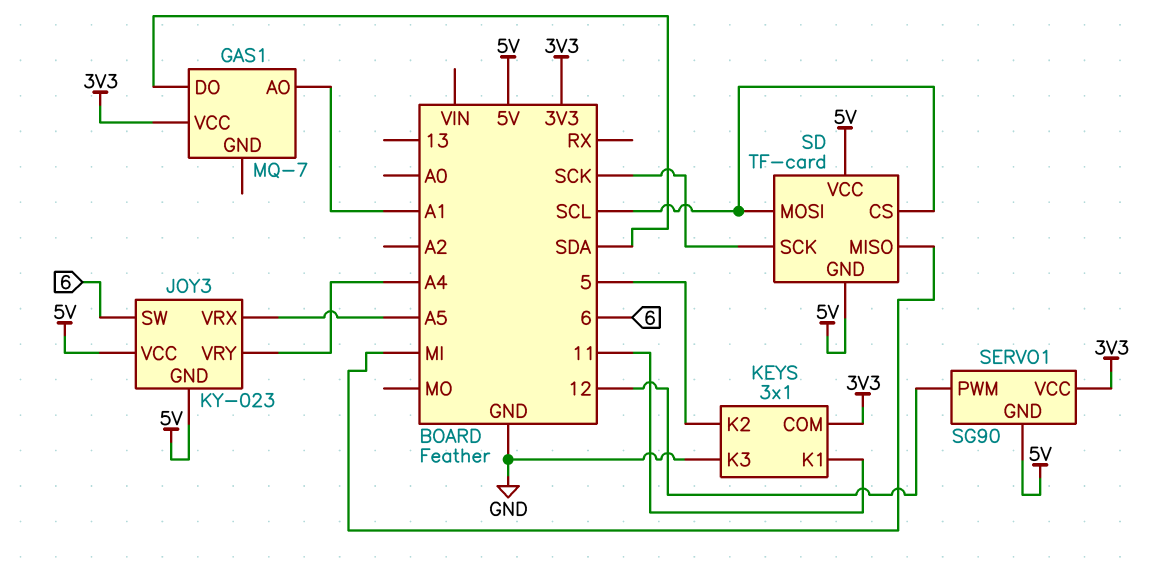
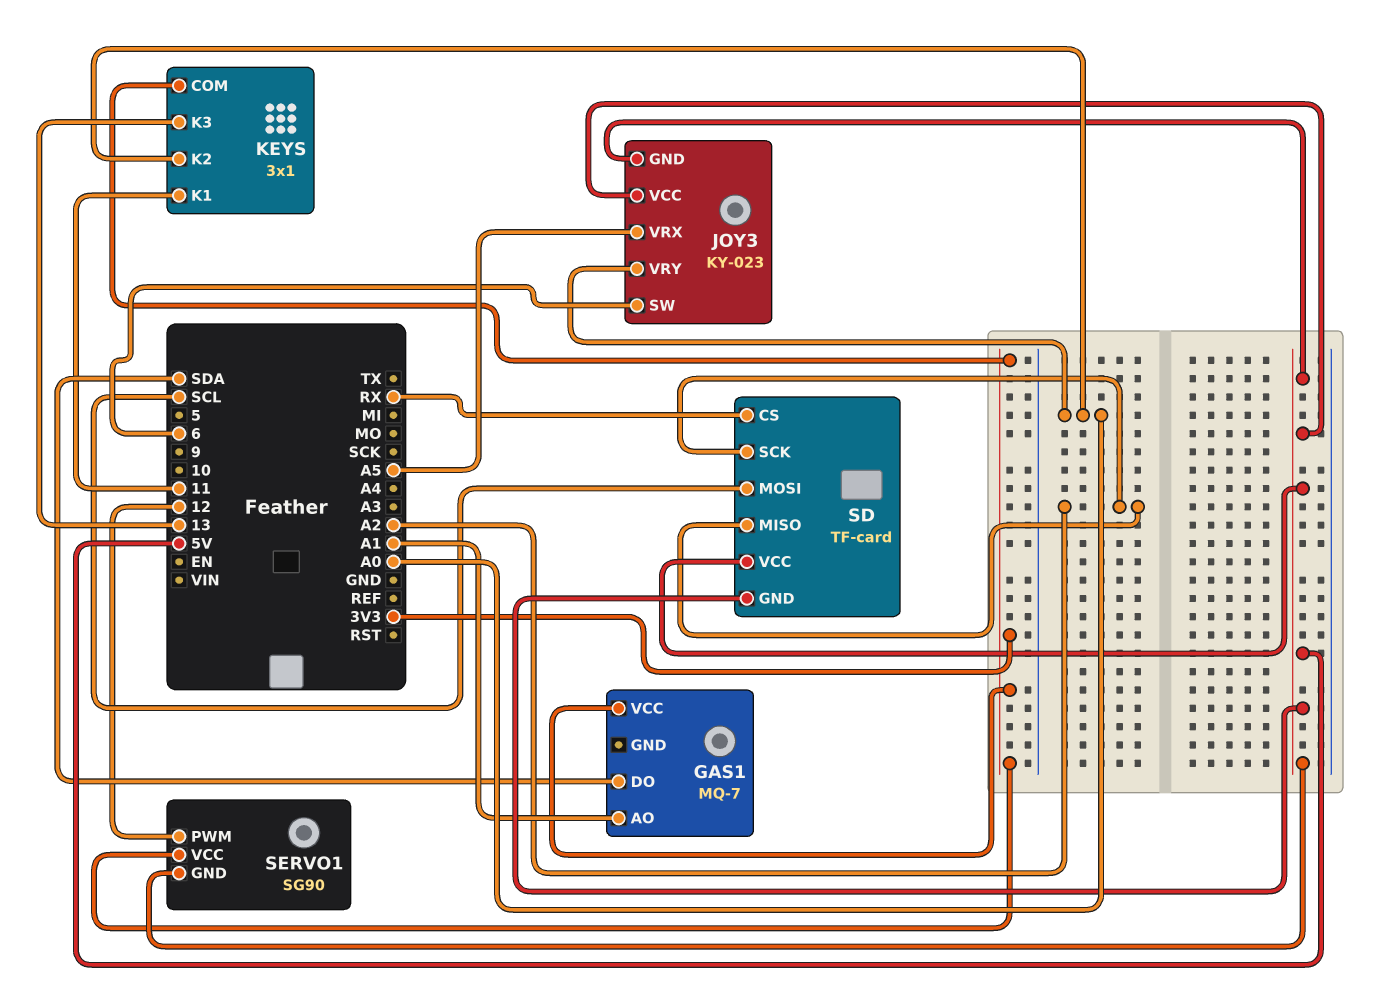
JOY3 pin VRY: A4 -> A0
KEYS pin K2: 5 -> A0
KEYS pin K3: GND -> 13
SD pin CS: SCL -> RX
SD pin MISO: MI -> A2
SD pin SCK: SCK -> A2

